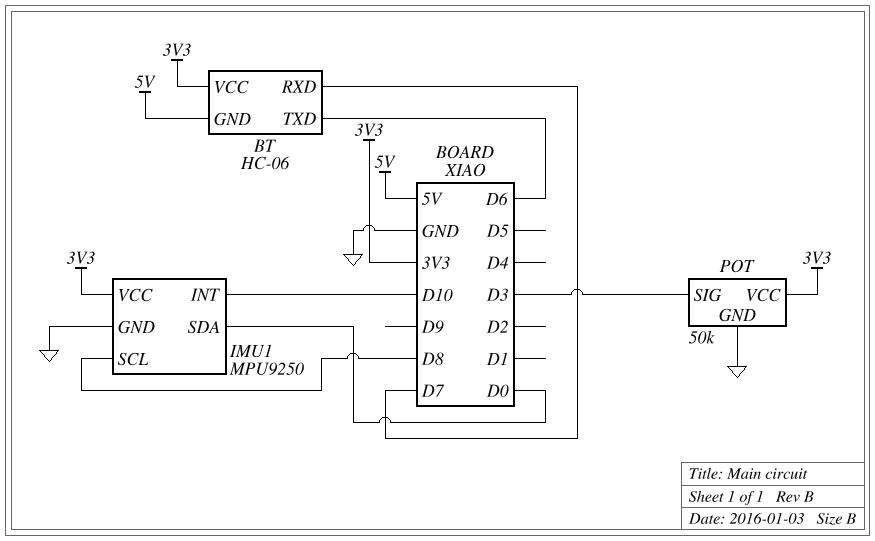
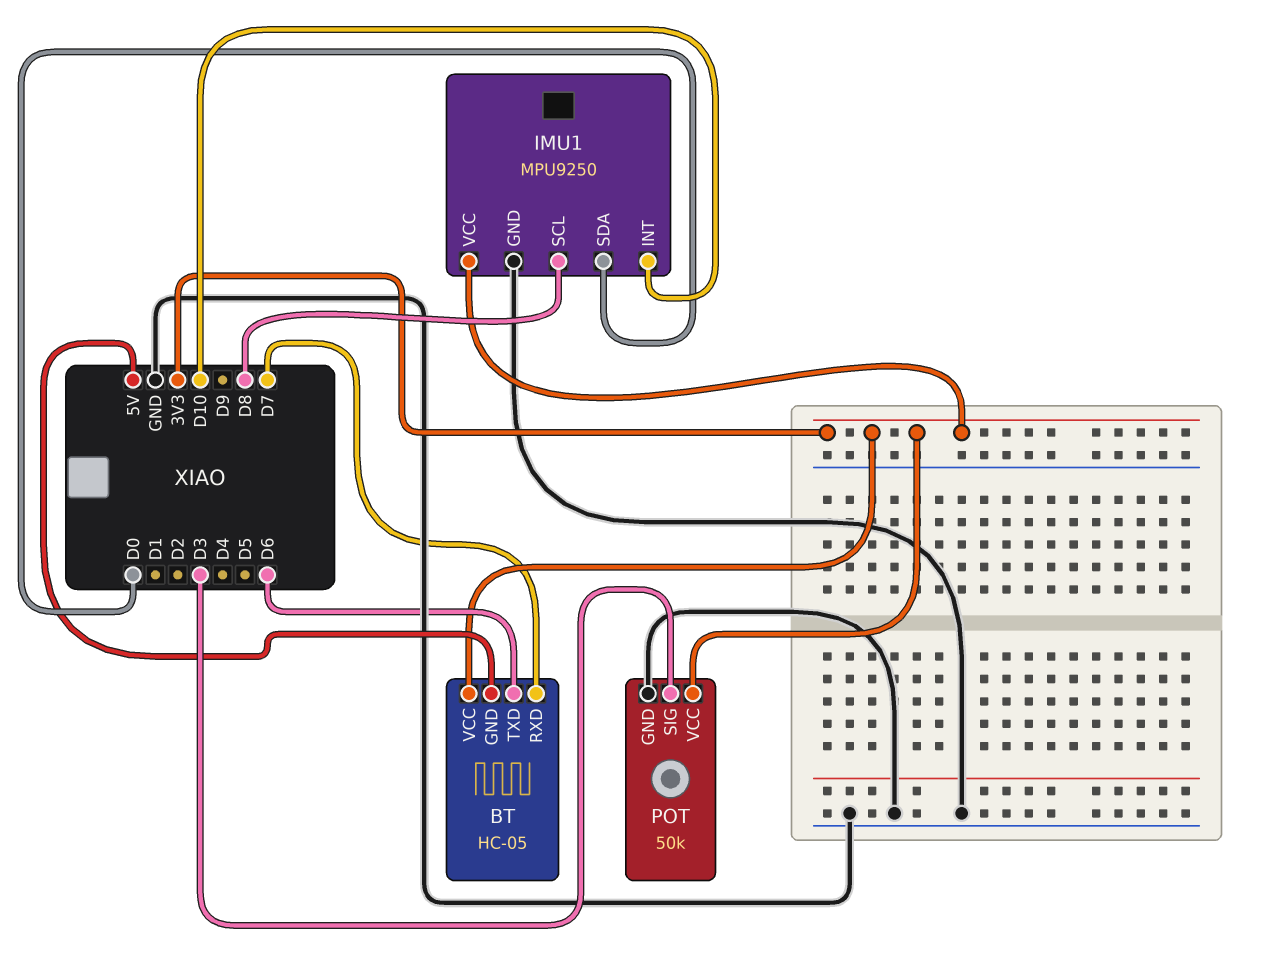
BT: HC-06 -> HC-05

